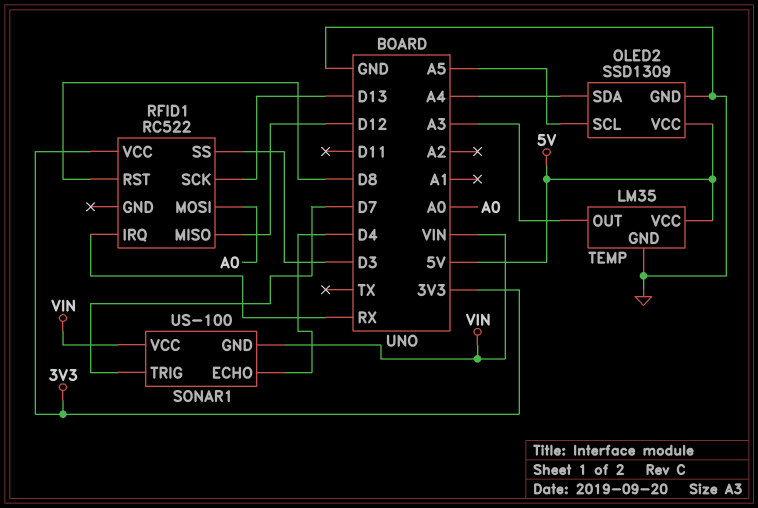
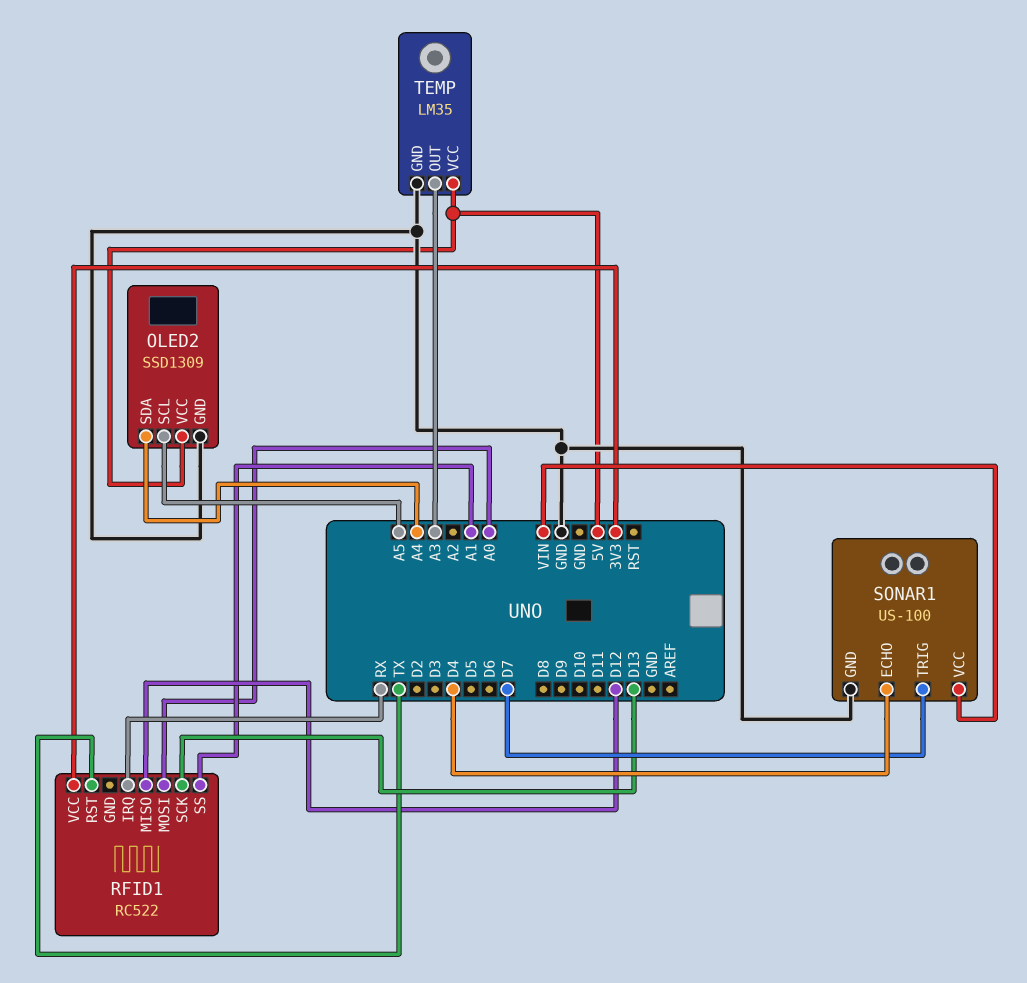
RFID1 pin RST: D8 -> TX
RFID1 pin SS: D3 -> A1
SONAR1 pin GND: VIN -> GND

